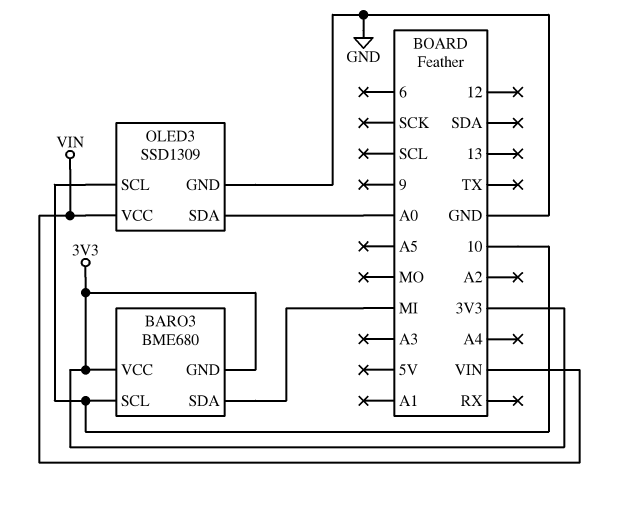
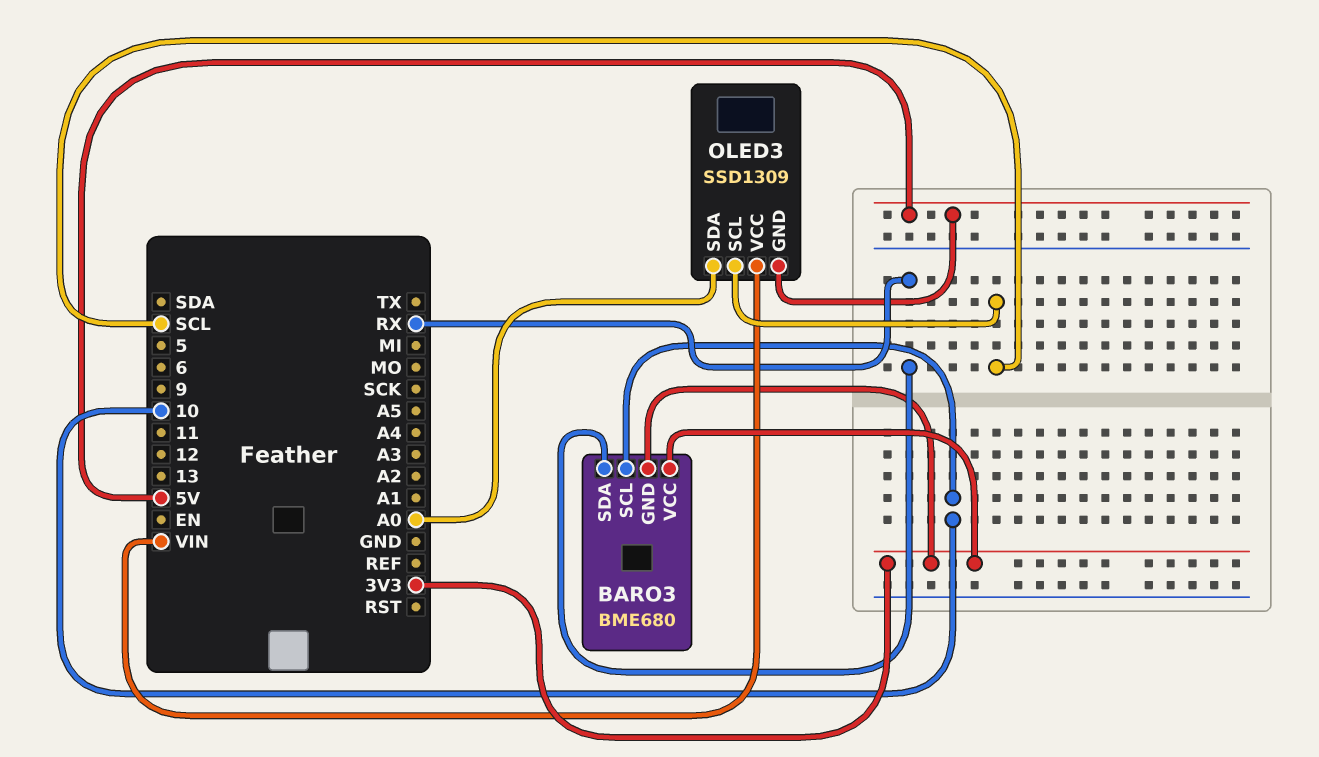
BARO3 pin SDA: MI -> RX
OLED3 pin GND: GND -> 5V
OLED3 pin SCL: 10 -> SCL

